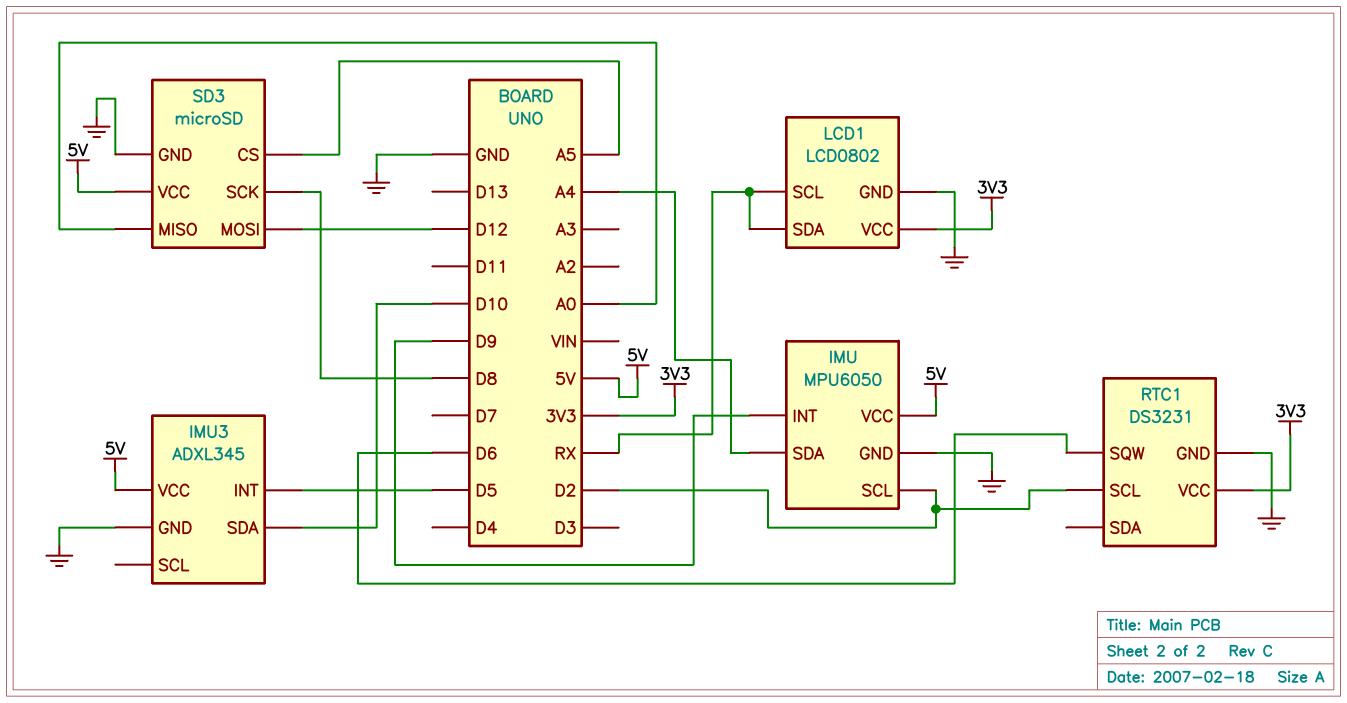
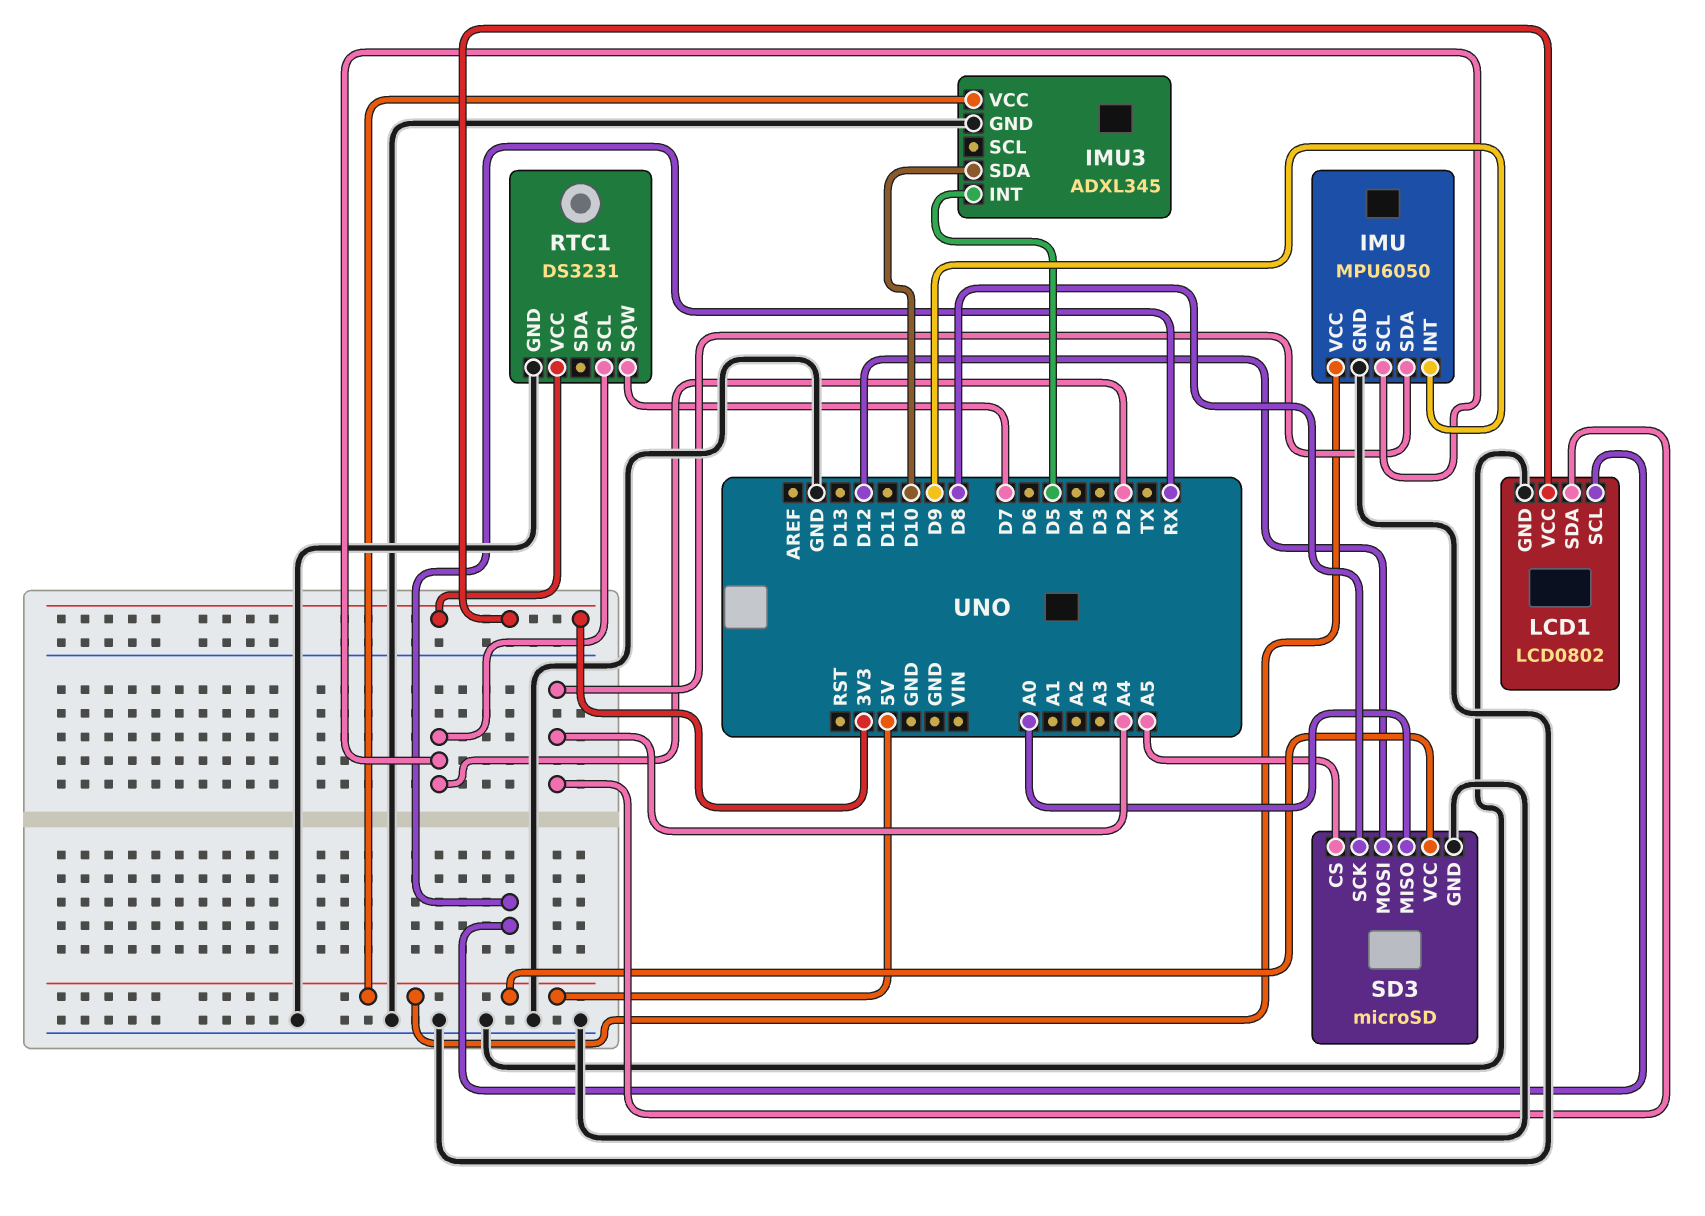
LCD1 pin SDA: RX -> A4
RTC1 pin SQW: D6 -> D7

